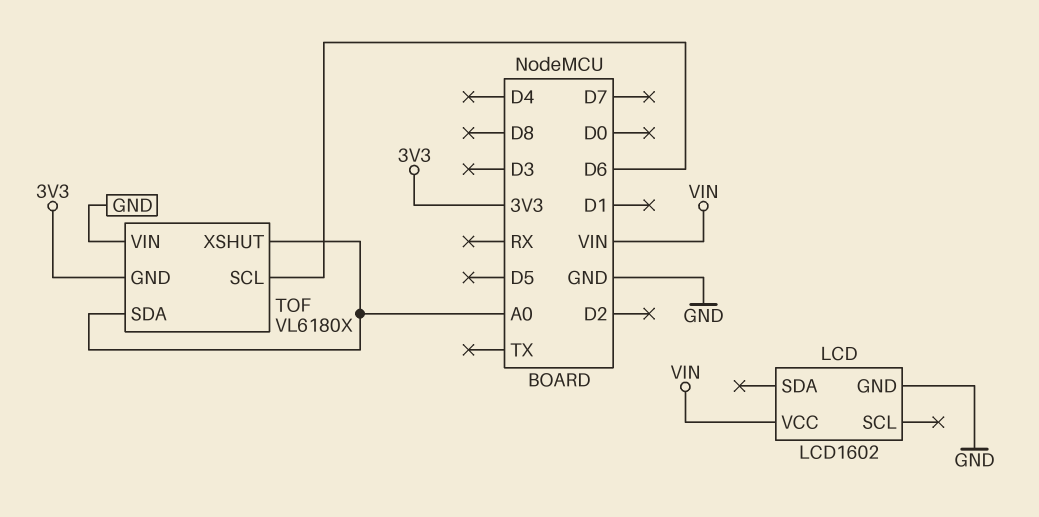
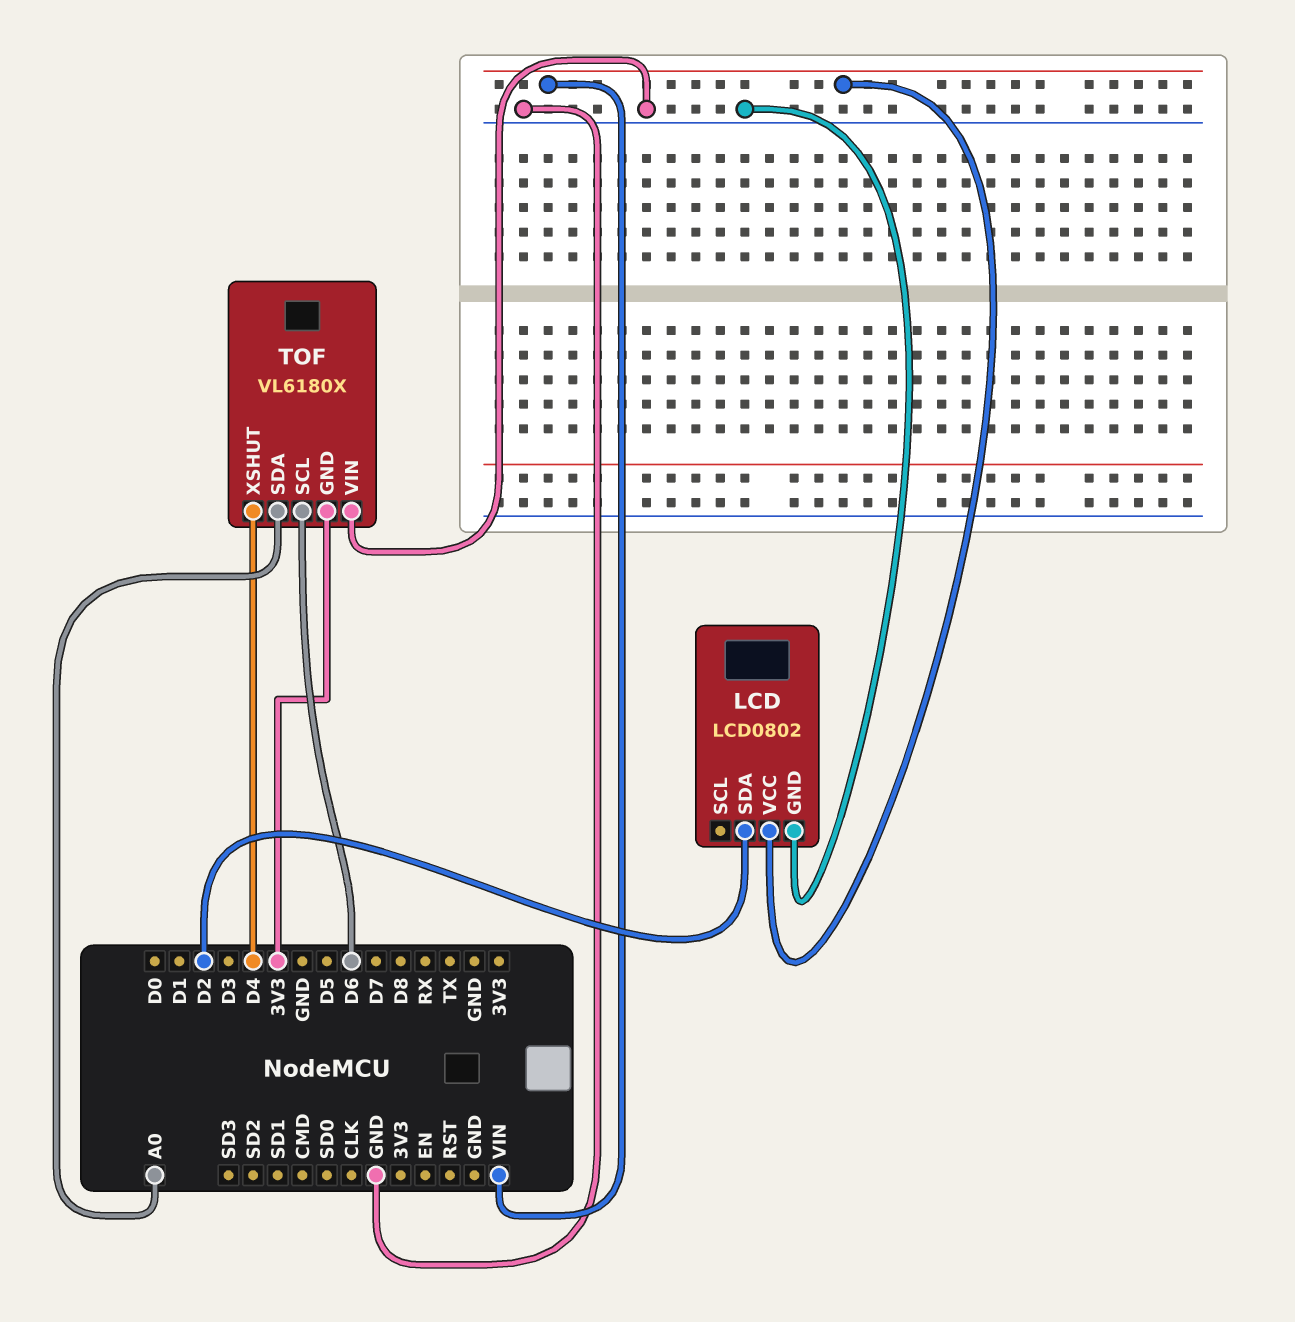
LCD: LCD1602 -> LCD0802
LCD pin SDA: none -> D2
TOF pin XSHUT: A0 -> D4

